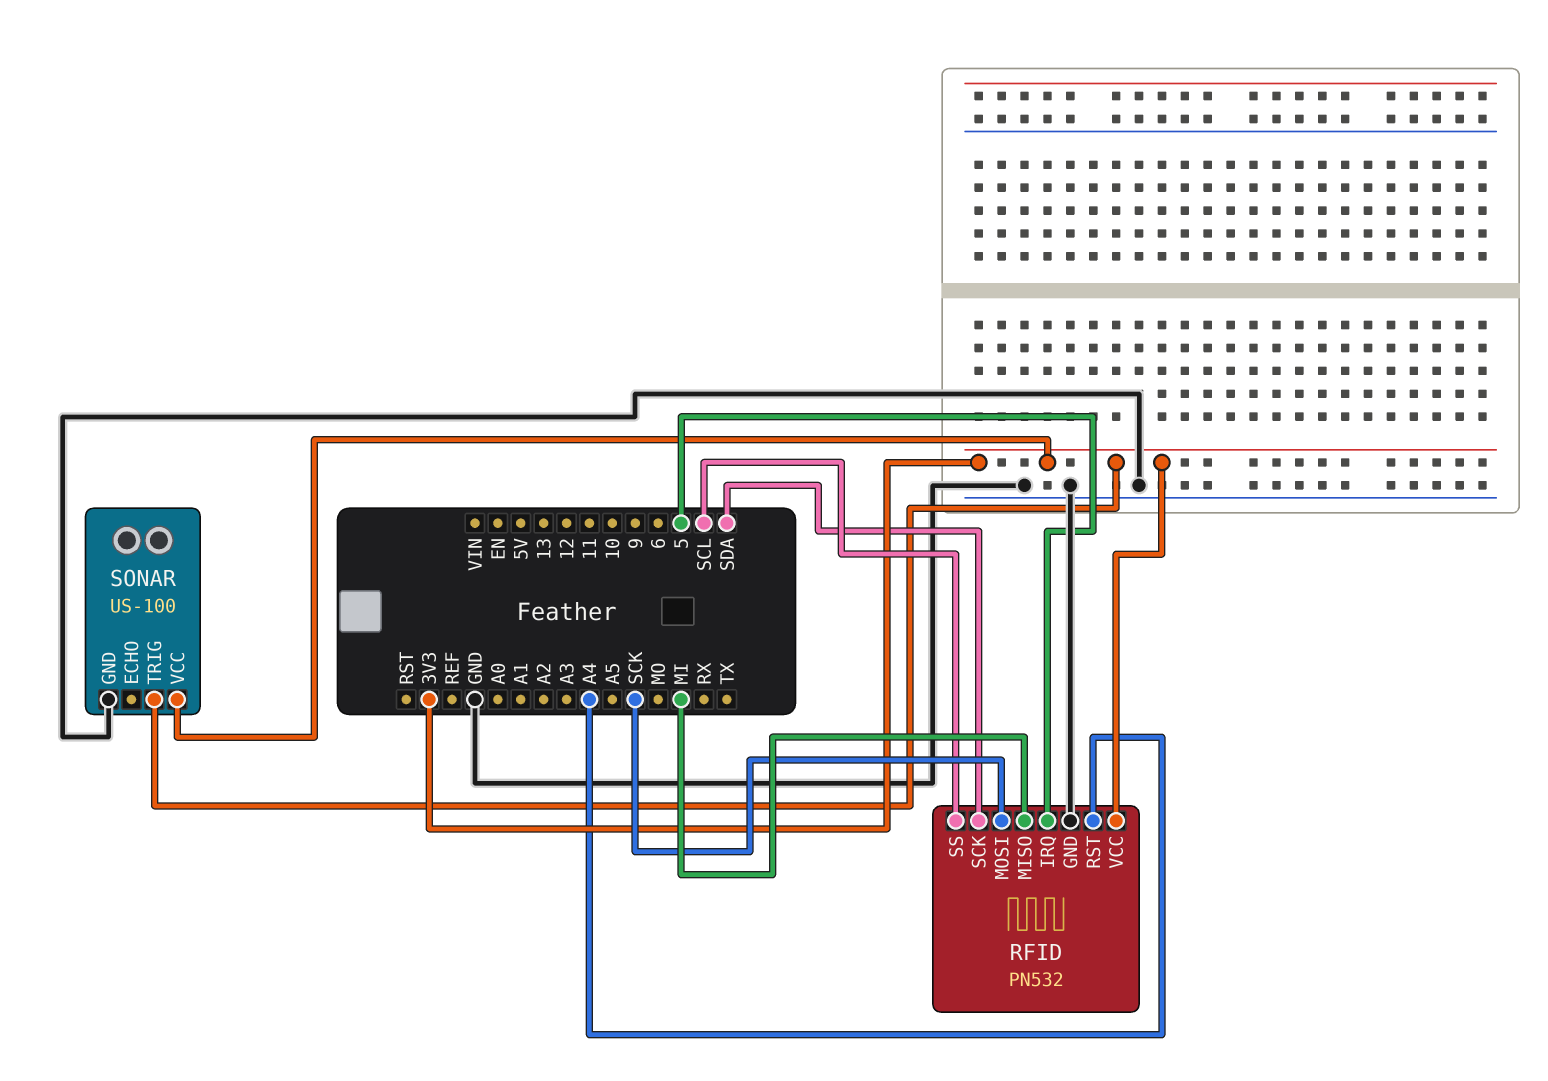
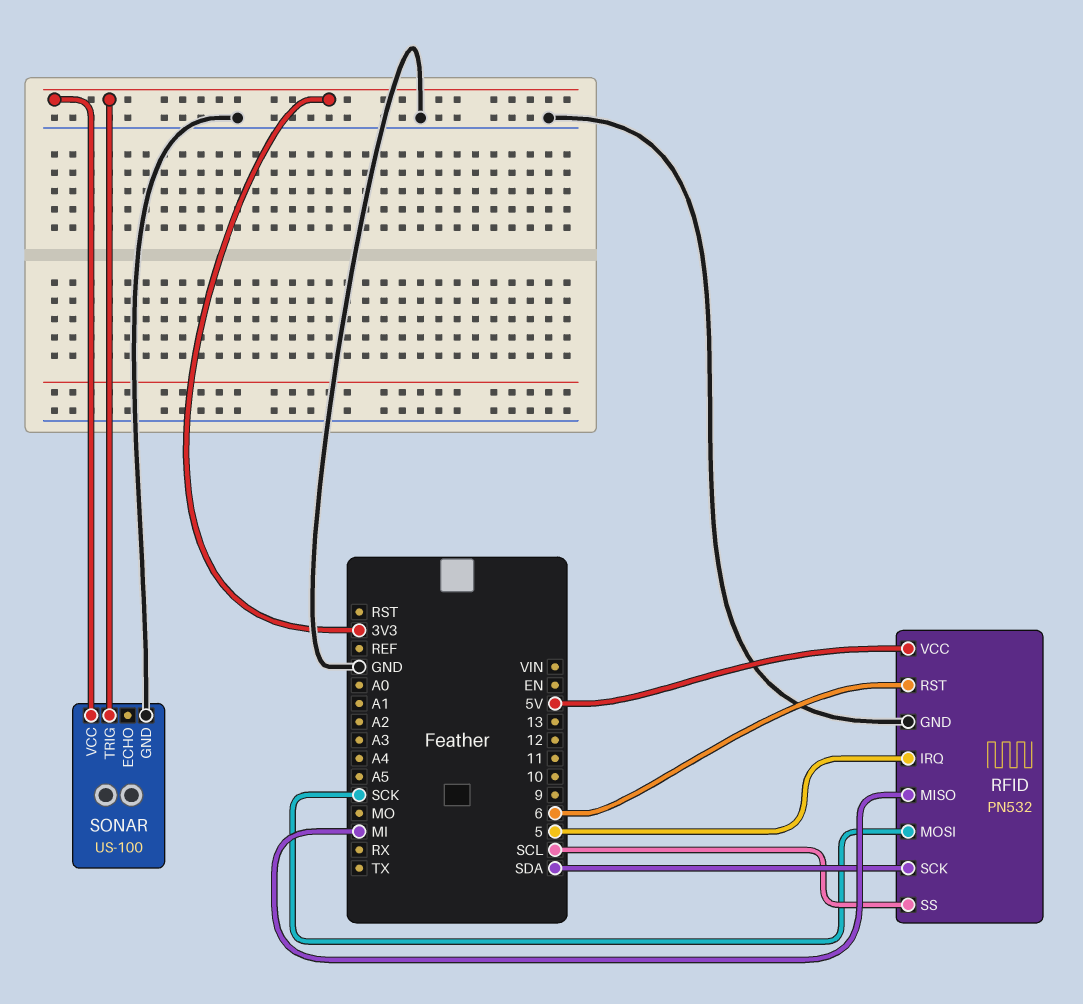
RFID pin RST: A4 -> 6
RFID pin VCC: 3V3 -> 5V

